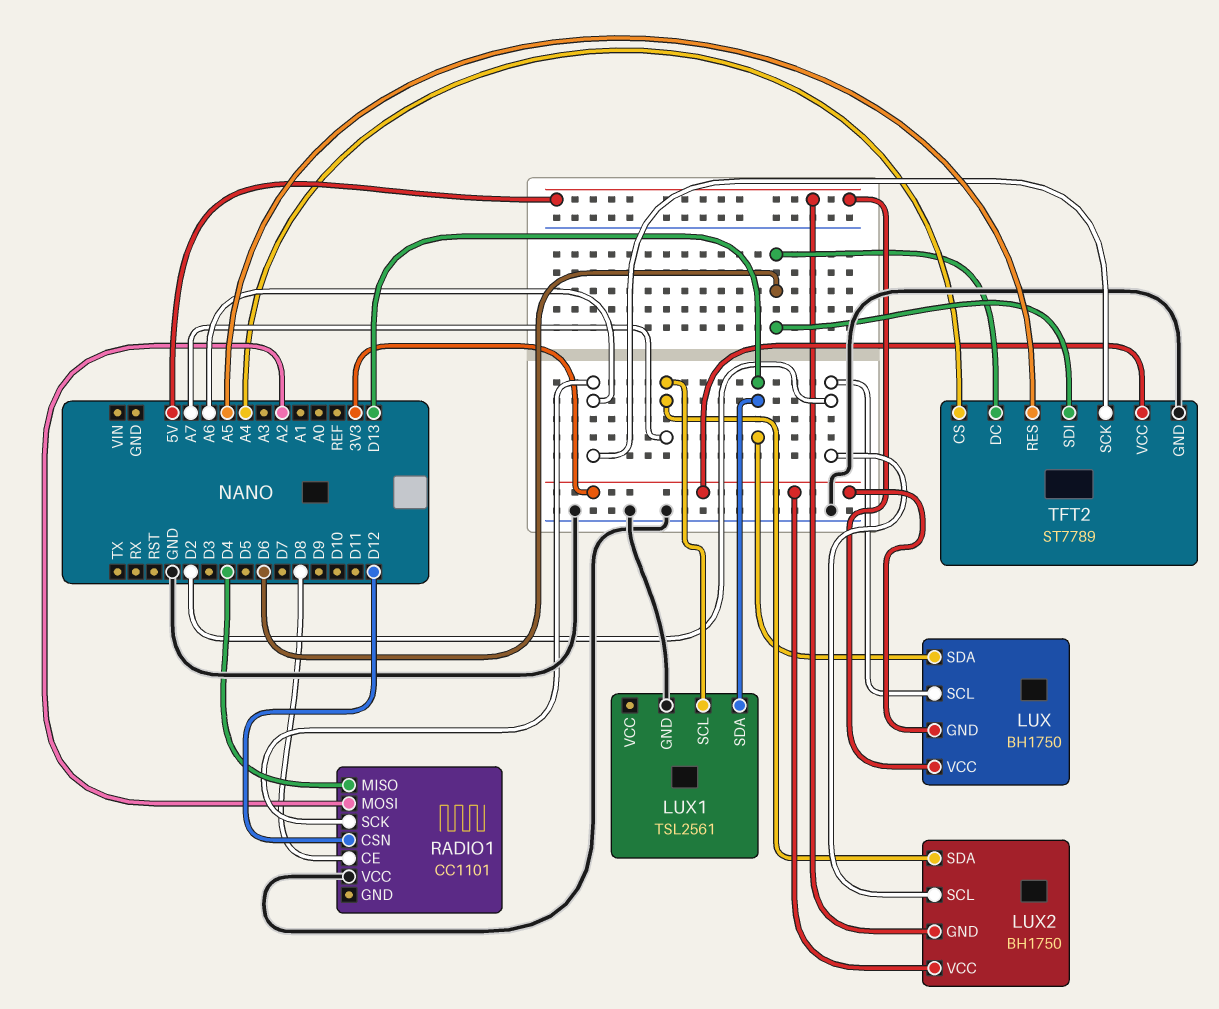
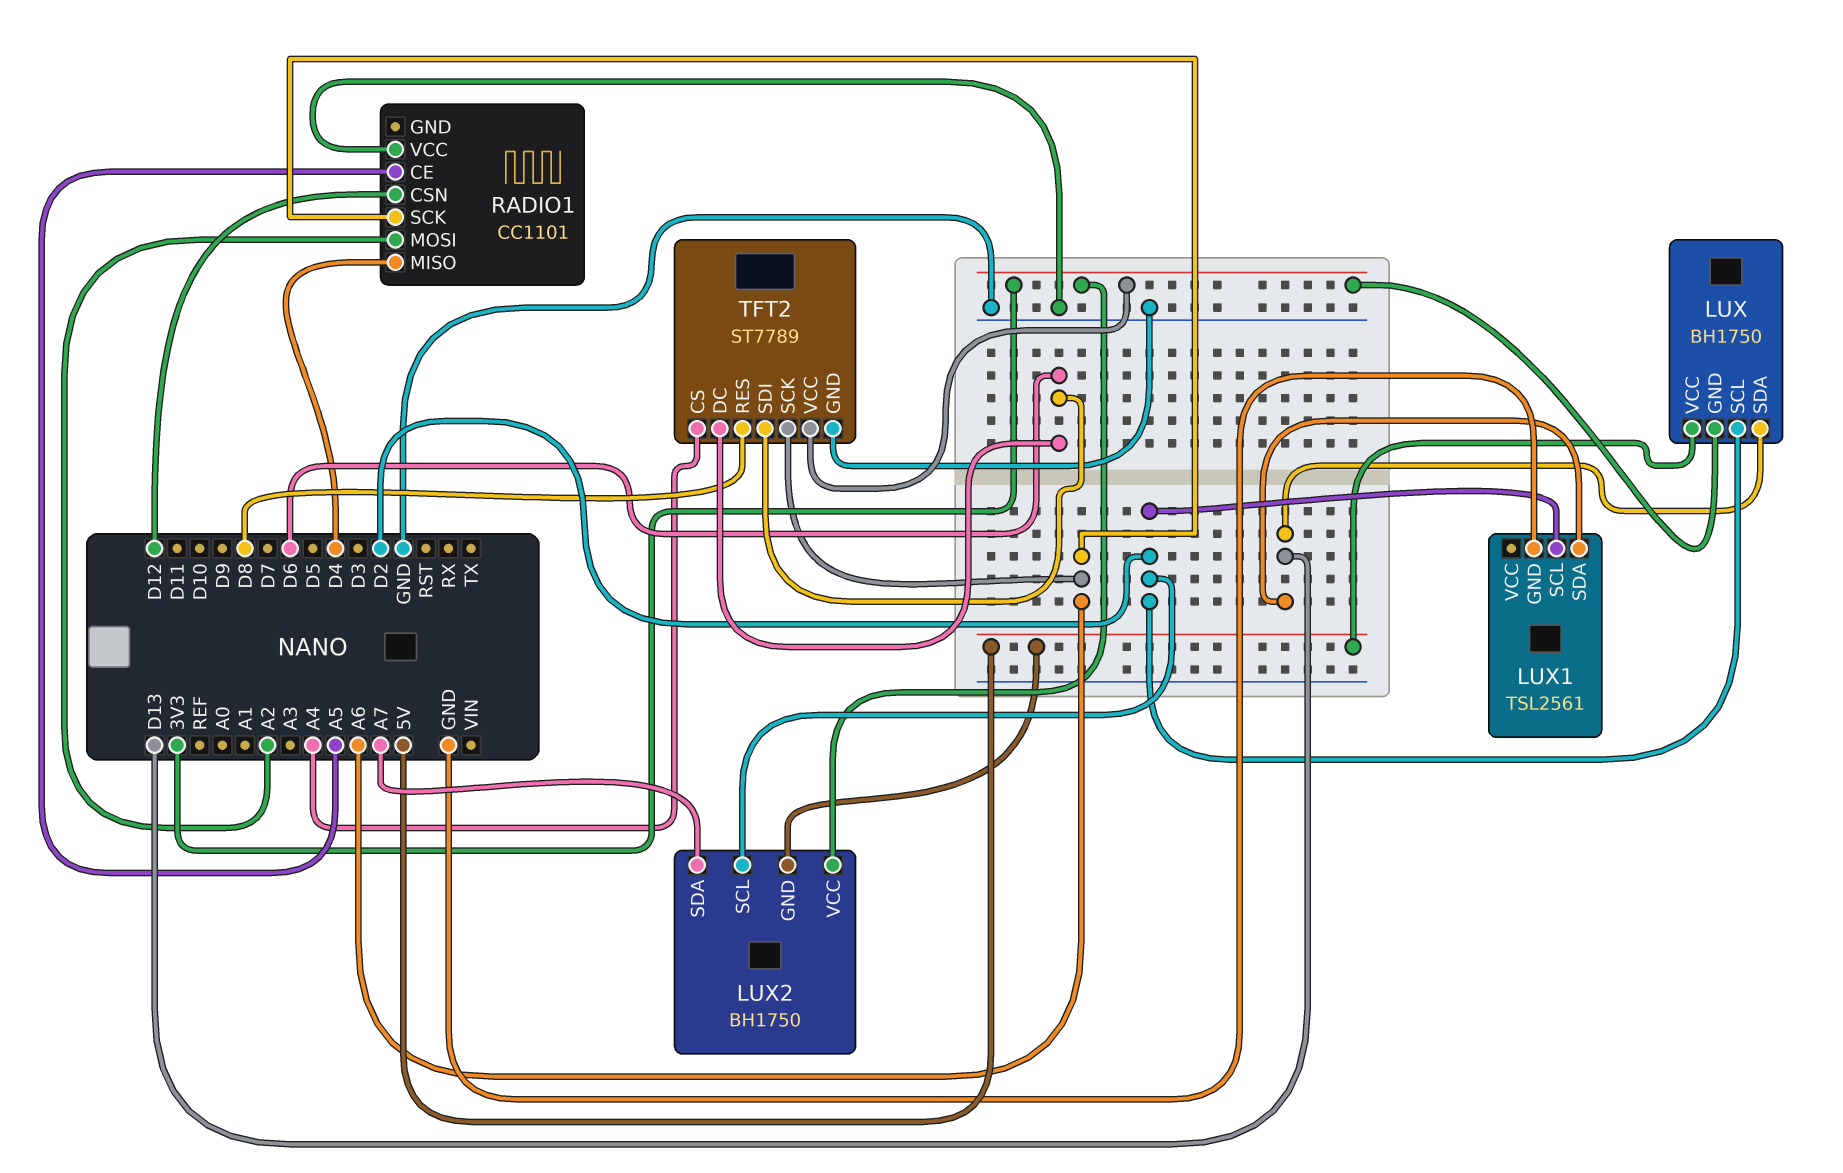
LUX1 pin SCL: A7 -> D2
RADIO1 pin CE: D8 -> A5
TFT2 pin RES: A5 -> D8

